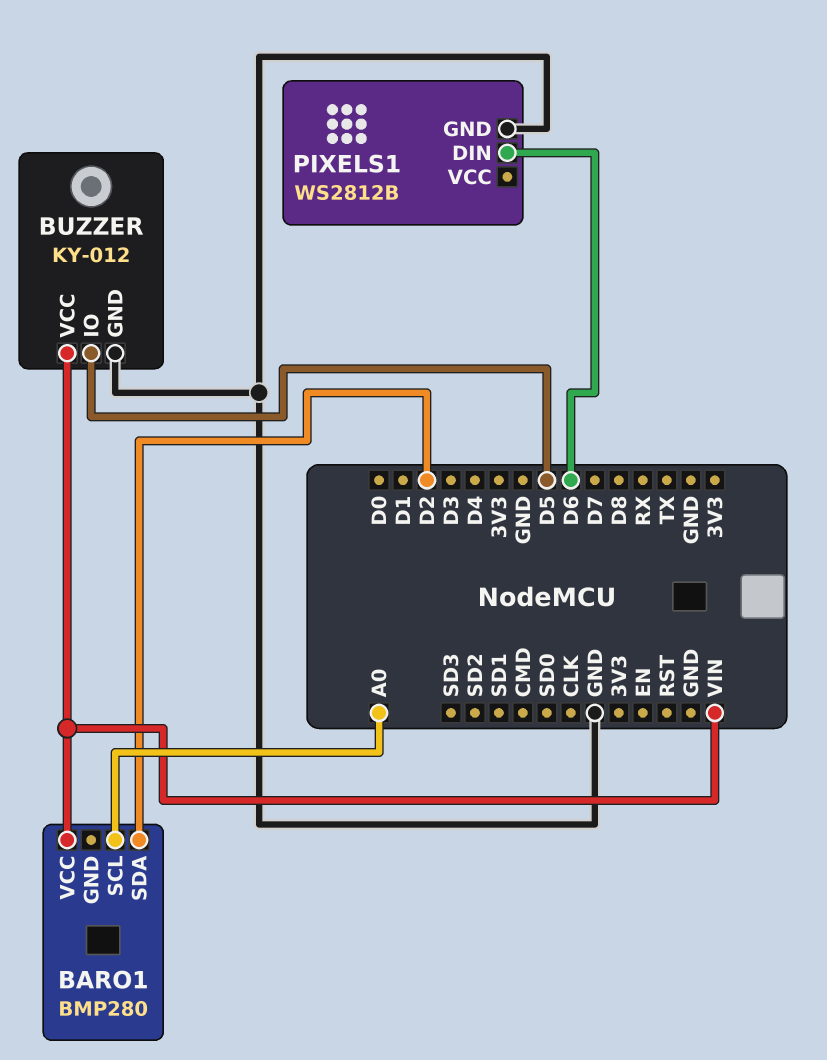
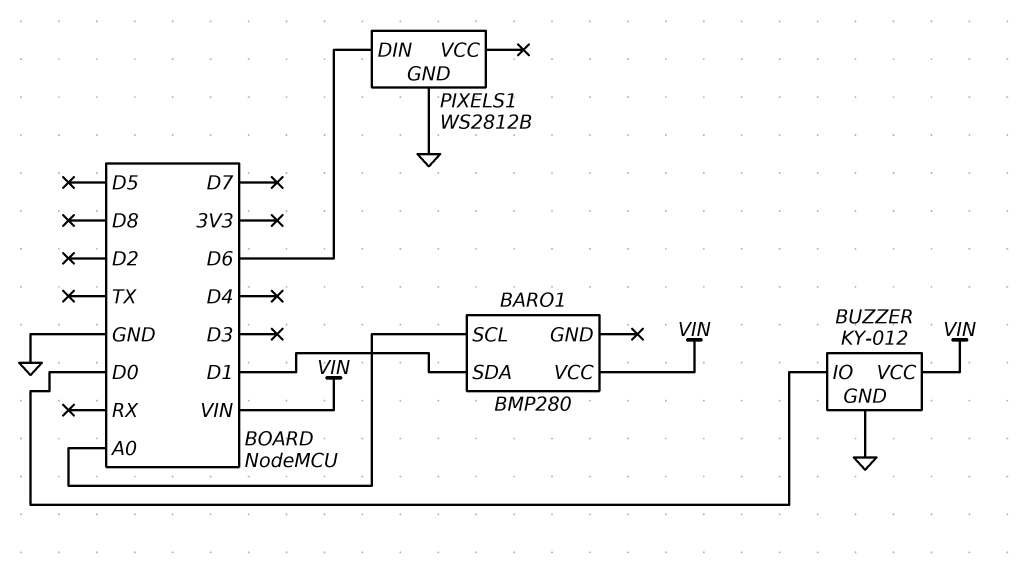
BARO1 pin SDA: D2 -> D1
BUZZER pin IO: D5 -> D0

